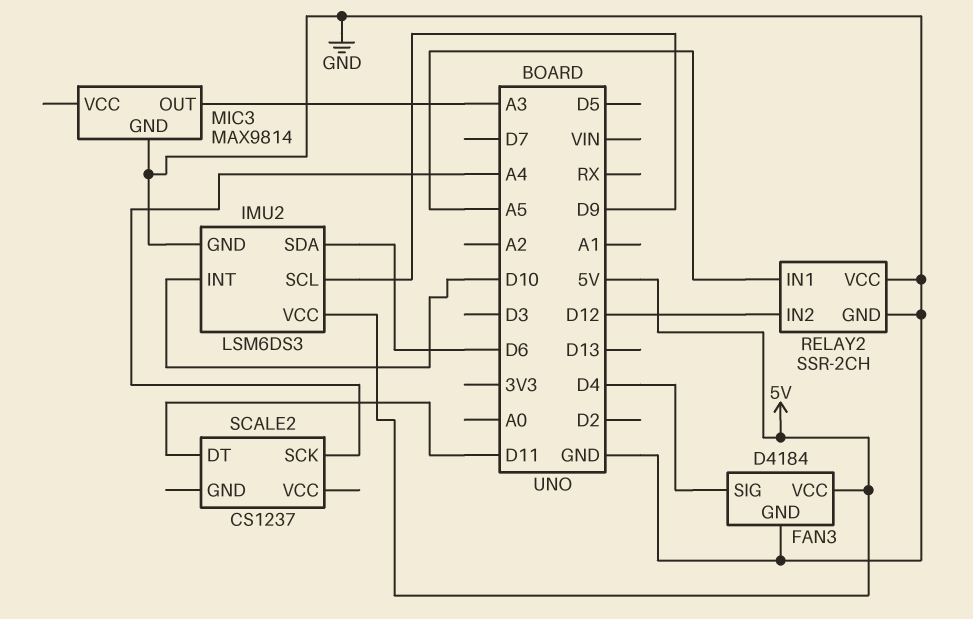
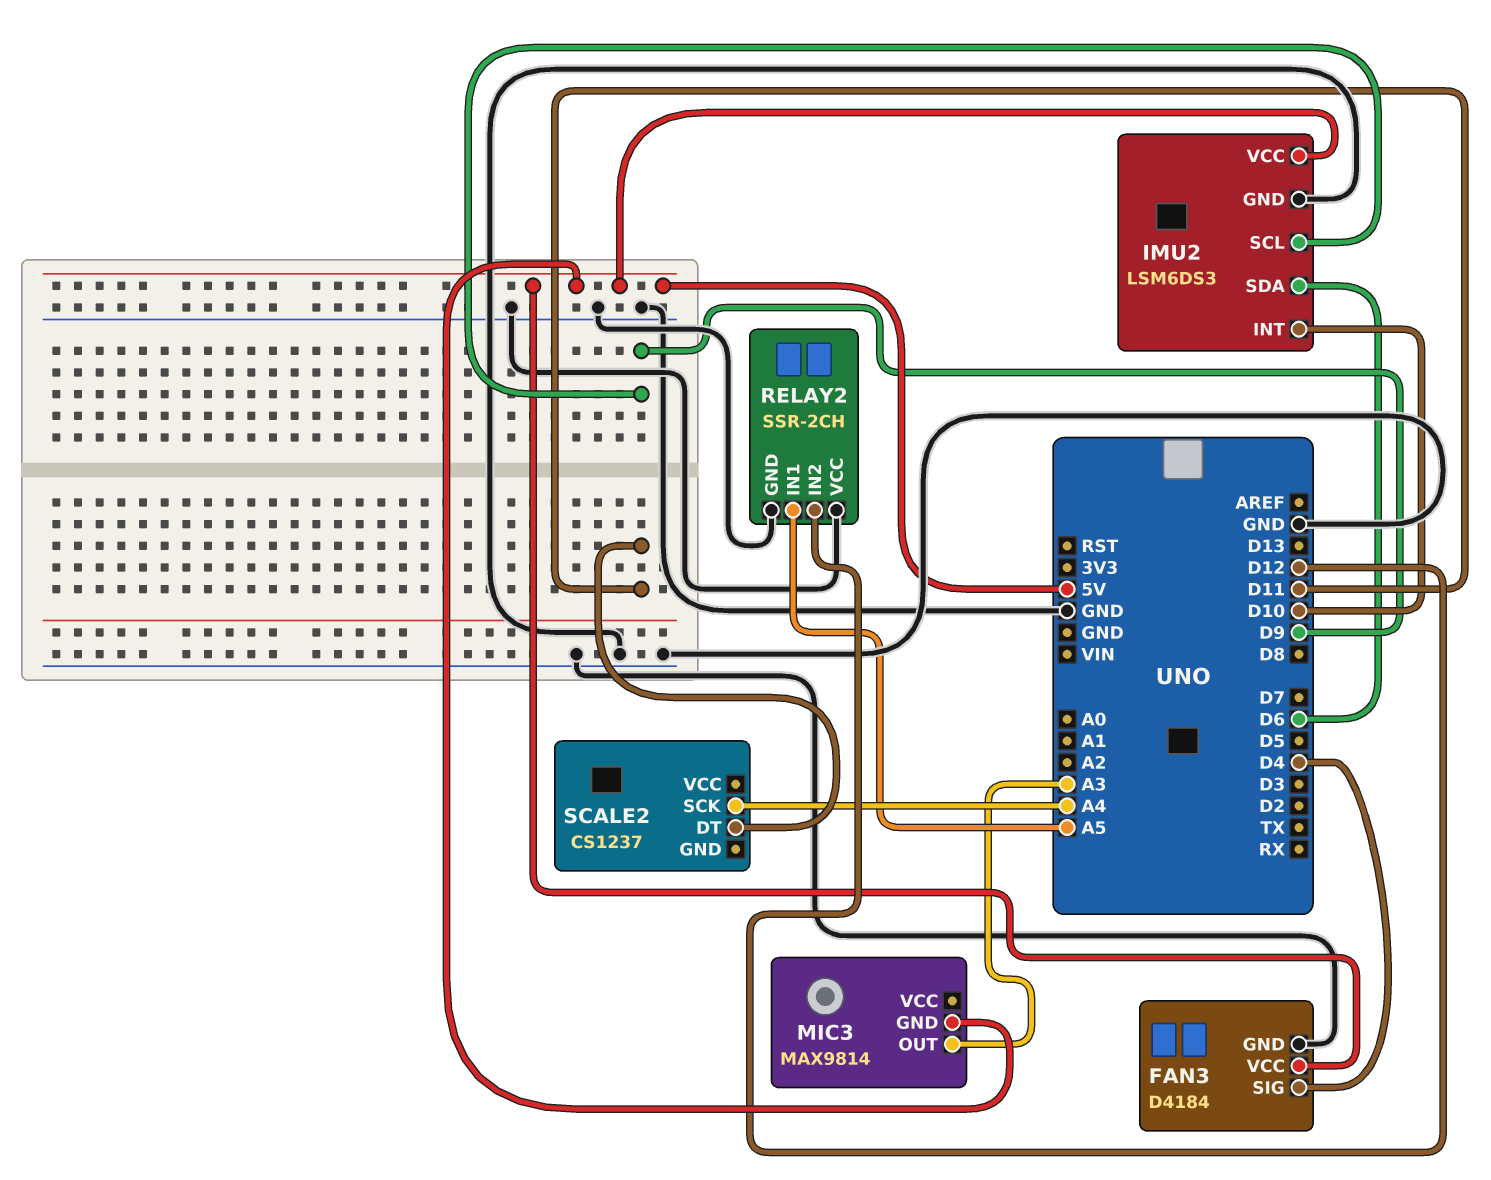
MIC3 pin GND: GND -> 5V

